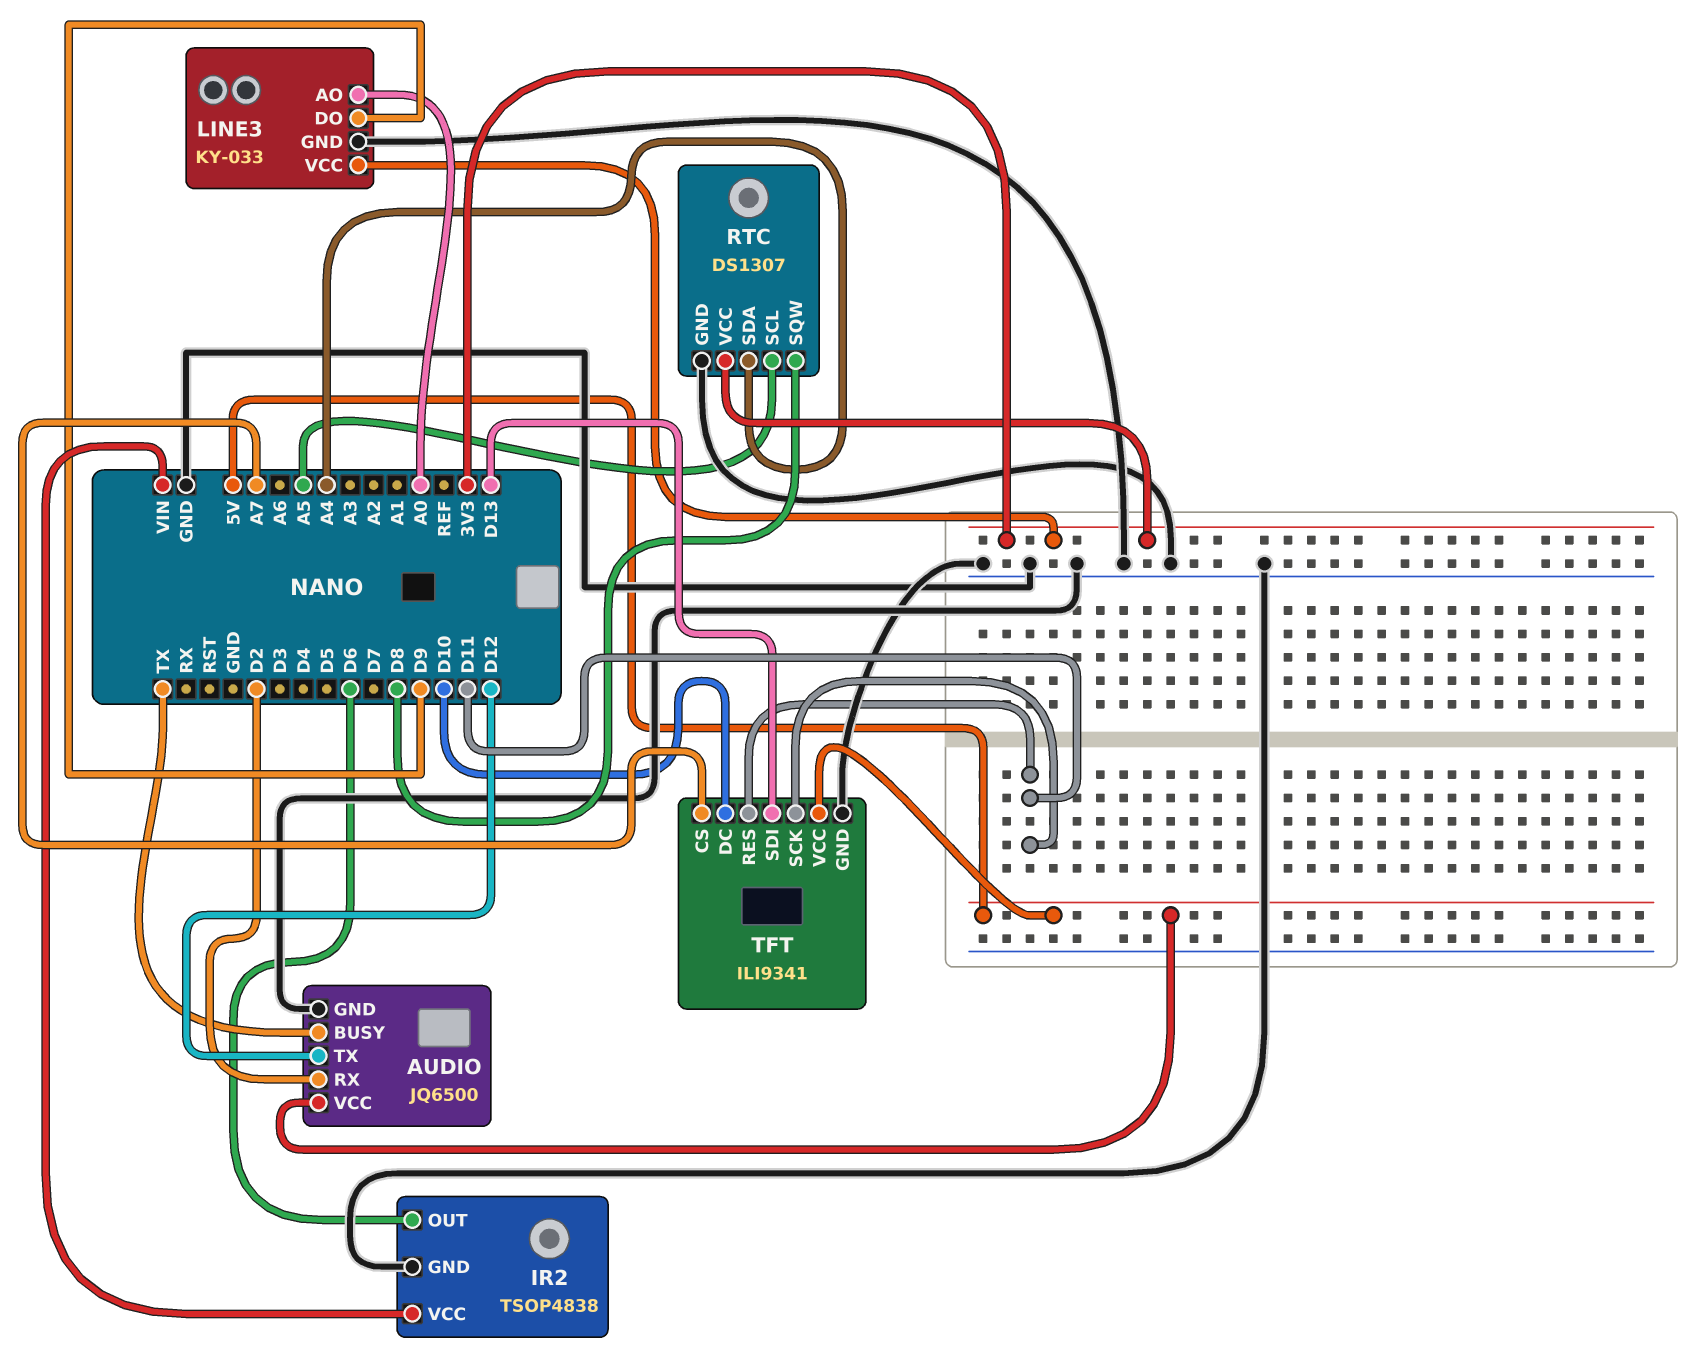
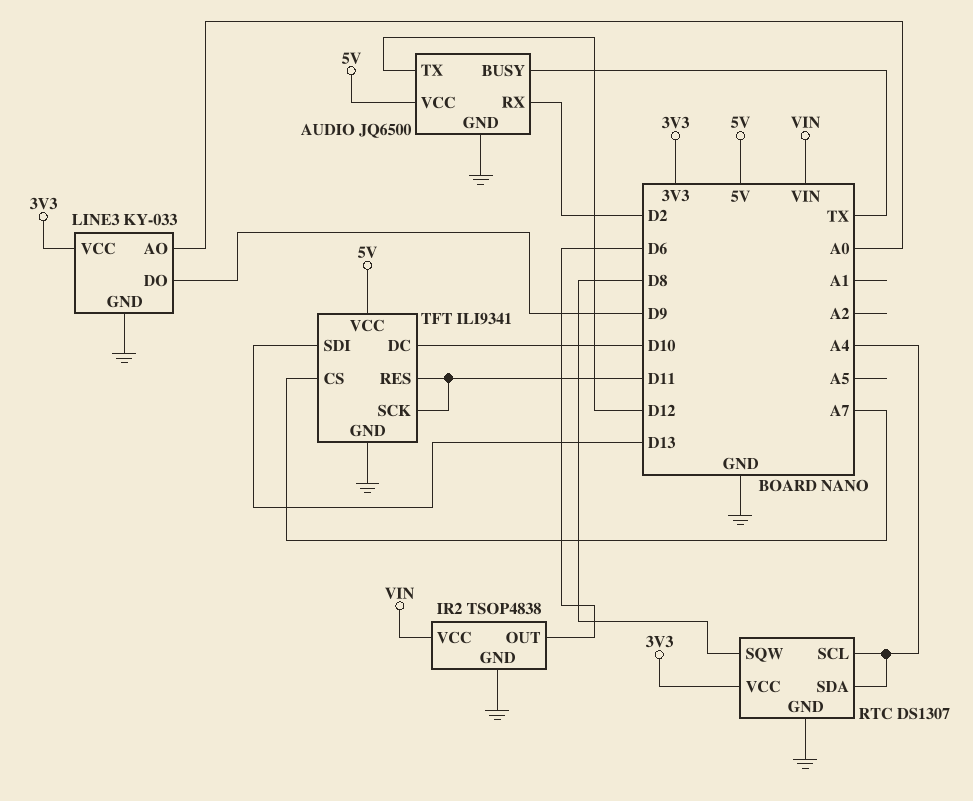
RTC pin SCL: A5 -> A4

